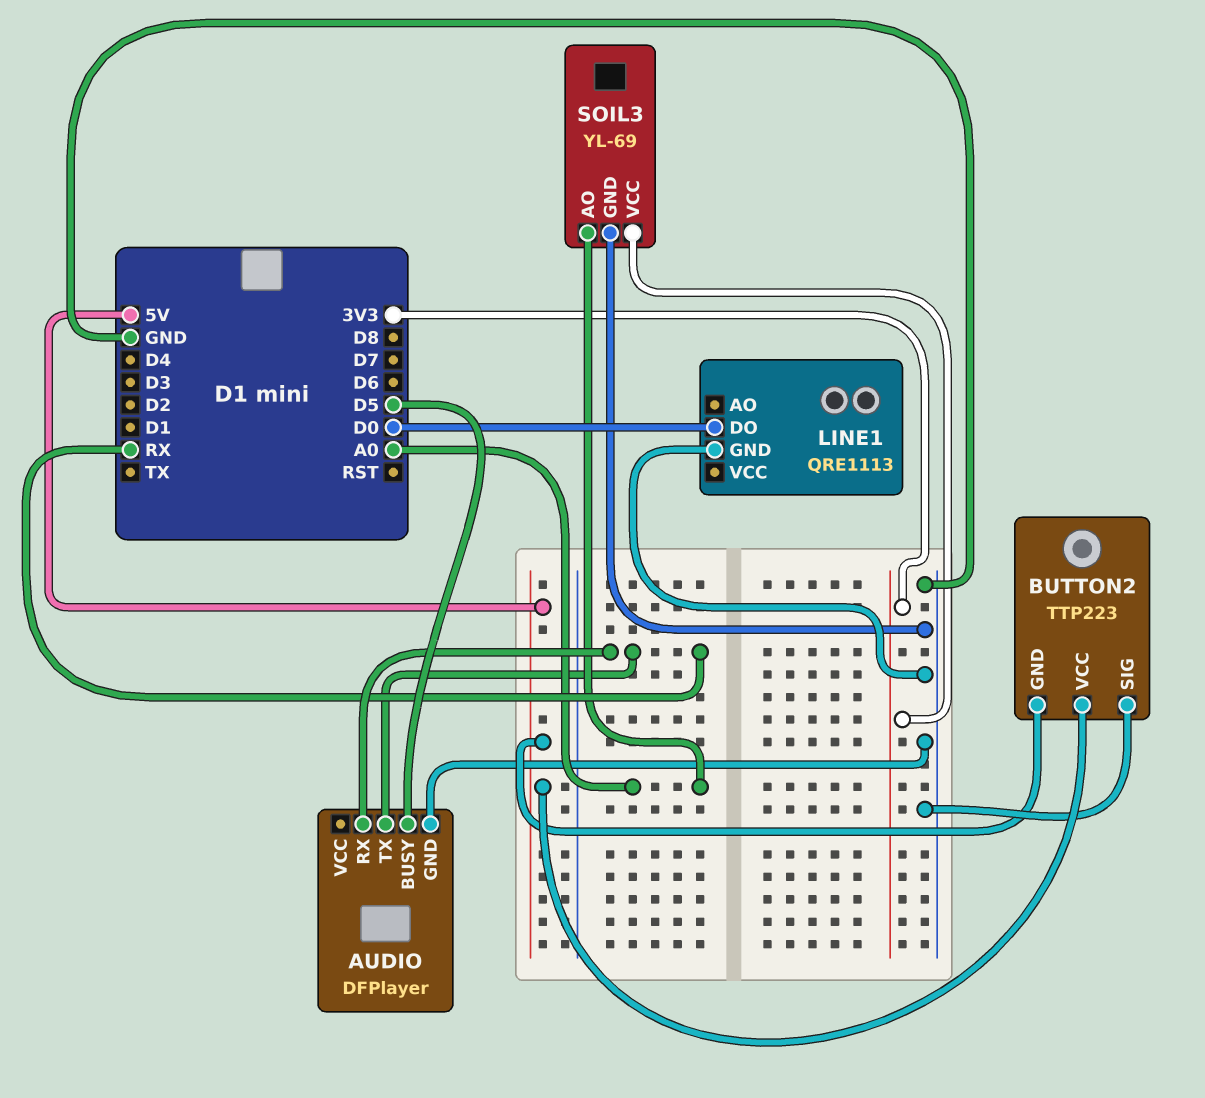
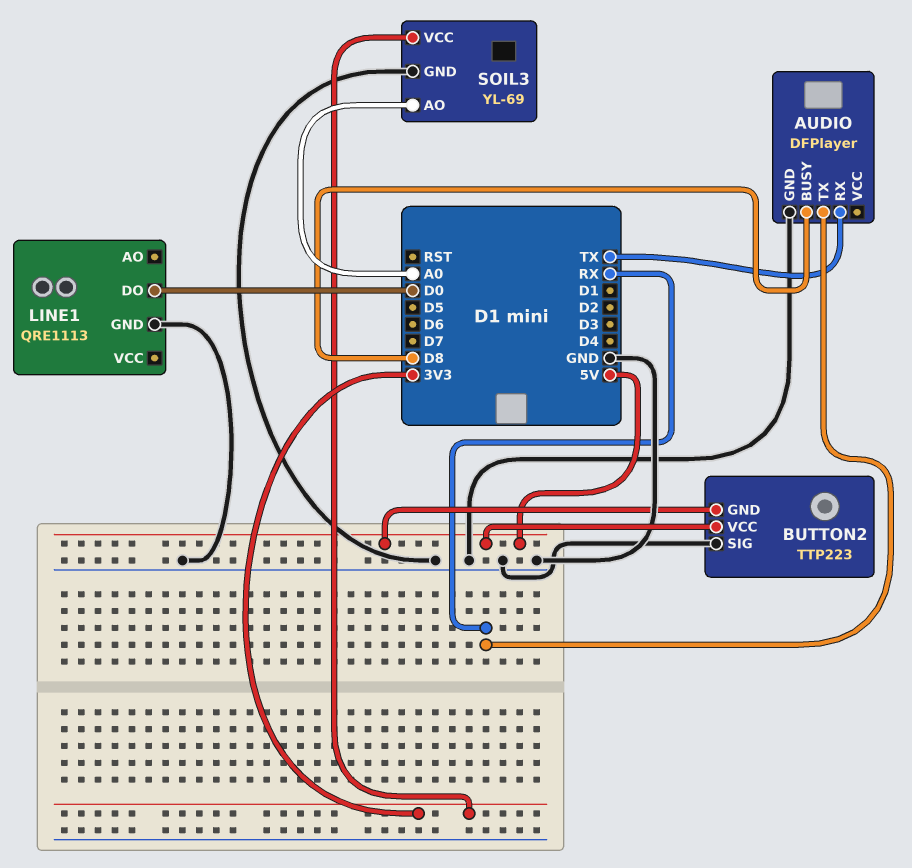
AUDIO pin BUSY: D5 -> D8
AUDIO pin RX: RX -> TX

